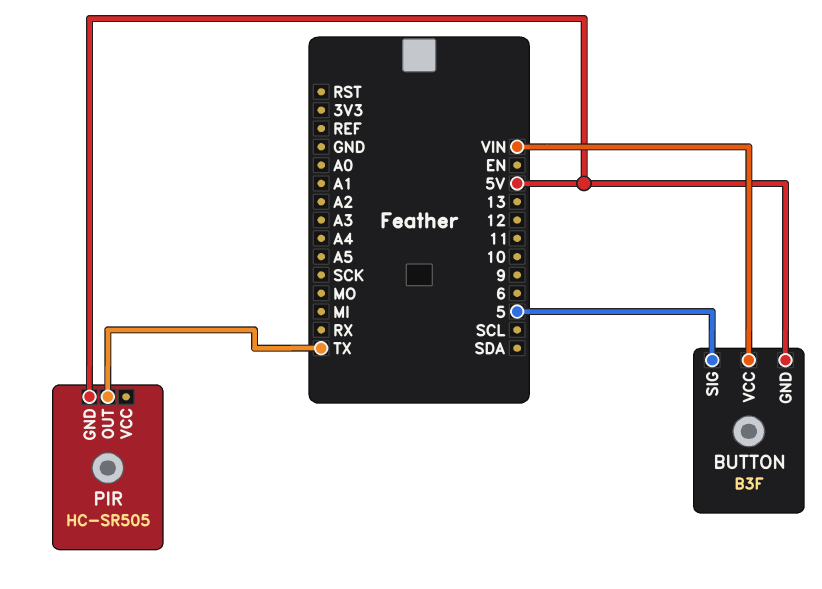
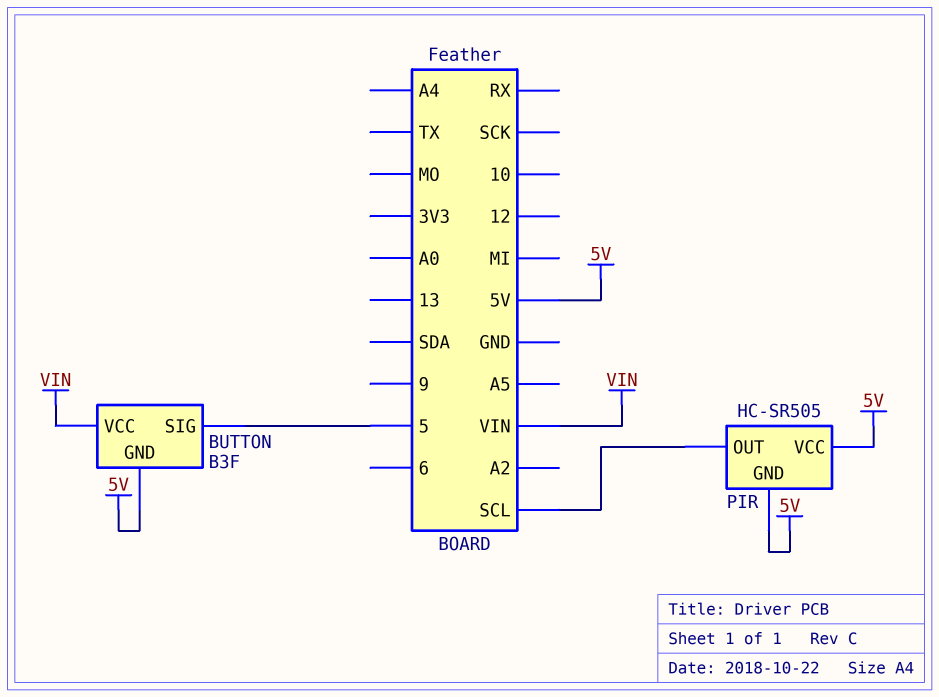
PIR pin OUT: TX -> SCL
PIR pin VCC: none -> 5V

